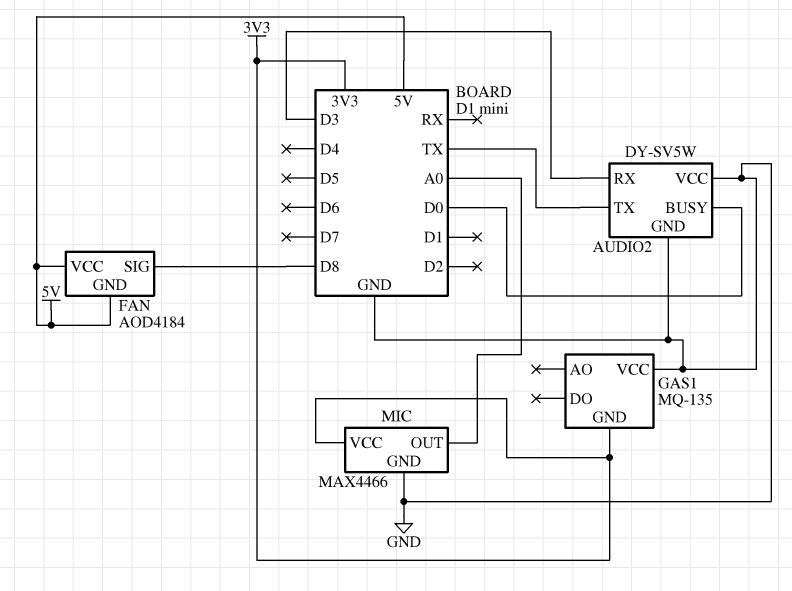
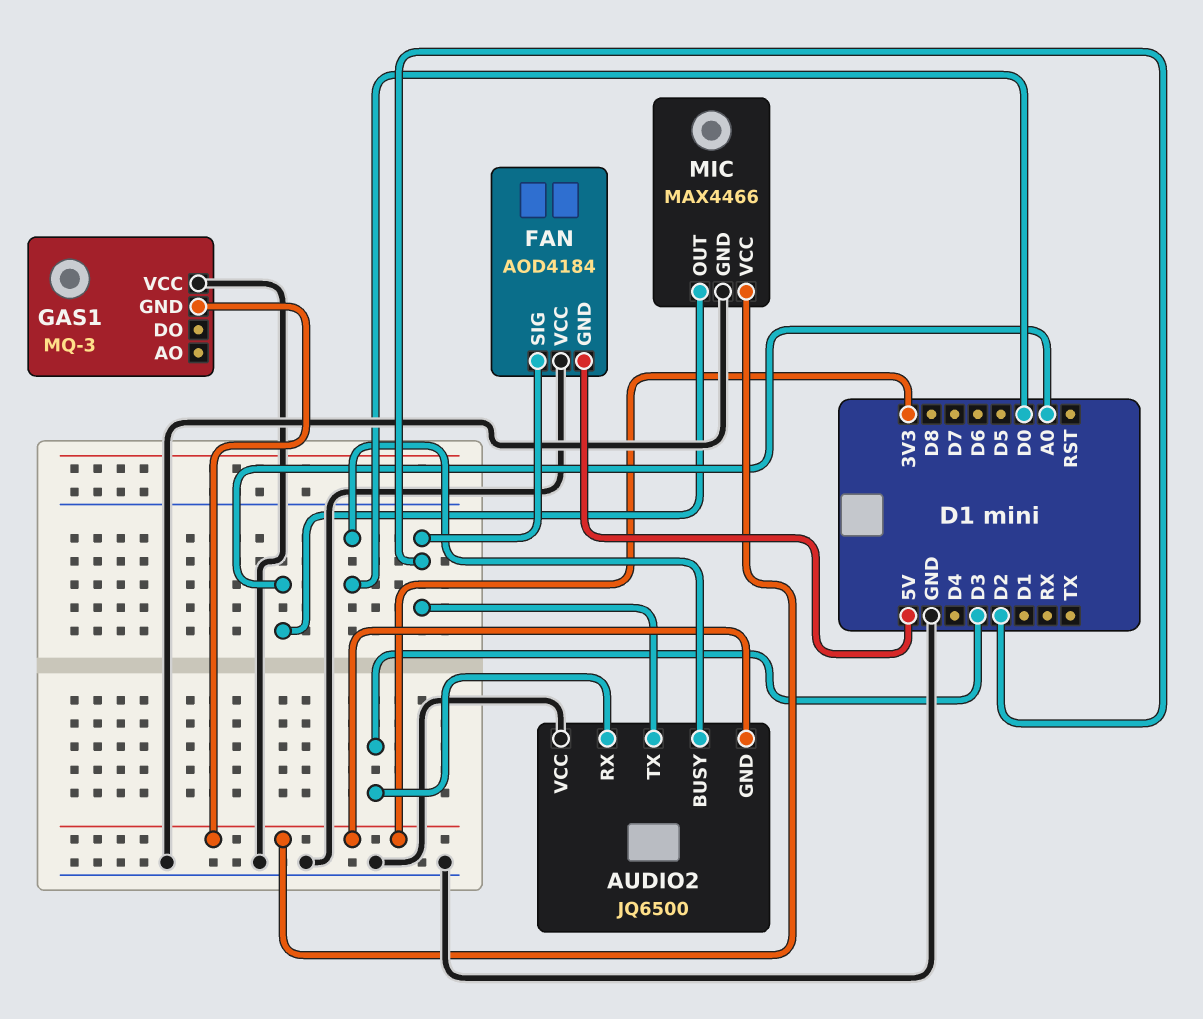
AUDIO2: DY-SV5W -> JQ6500
AUDIO2 pin GND: GND -> 3V3
AUDIO2 pin TX: TX -> D2
FAN pin SIG: D8 -> D2
FAN pin VCC: 5V -> GND
GAS1: MQ-135 -> MQ-3

